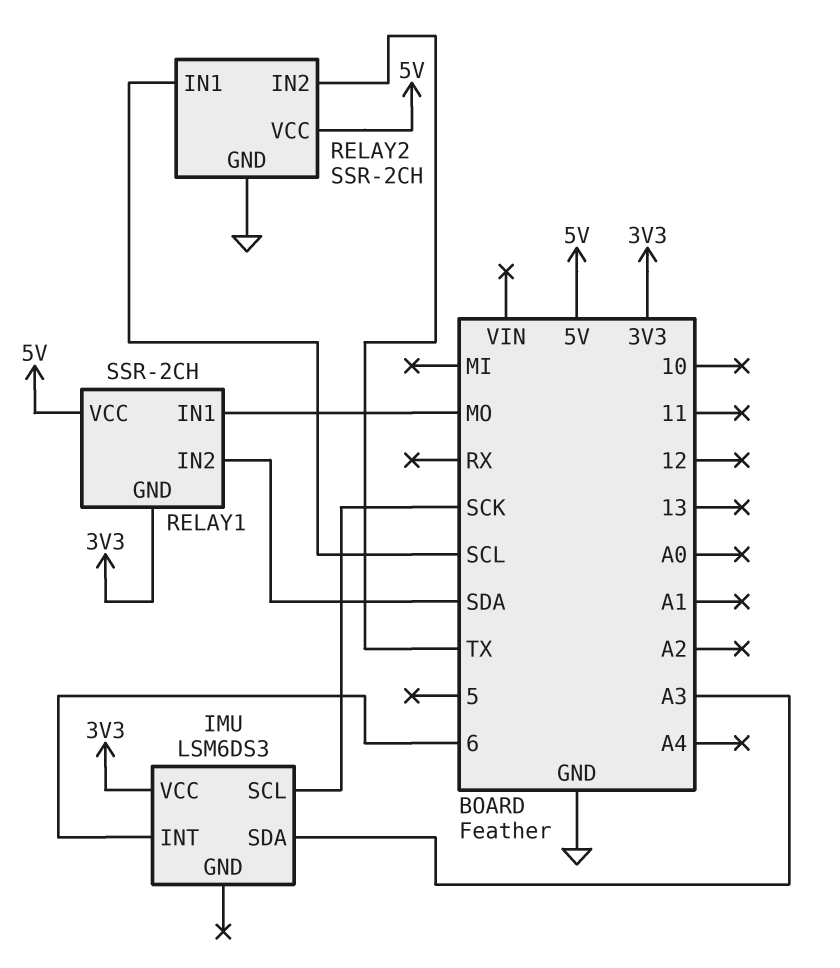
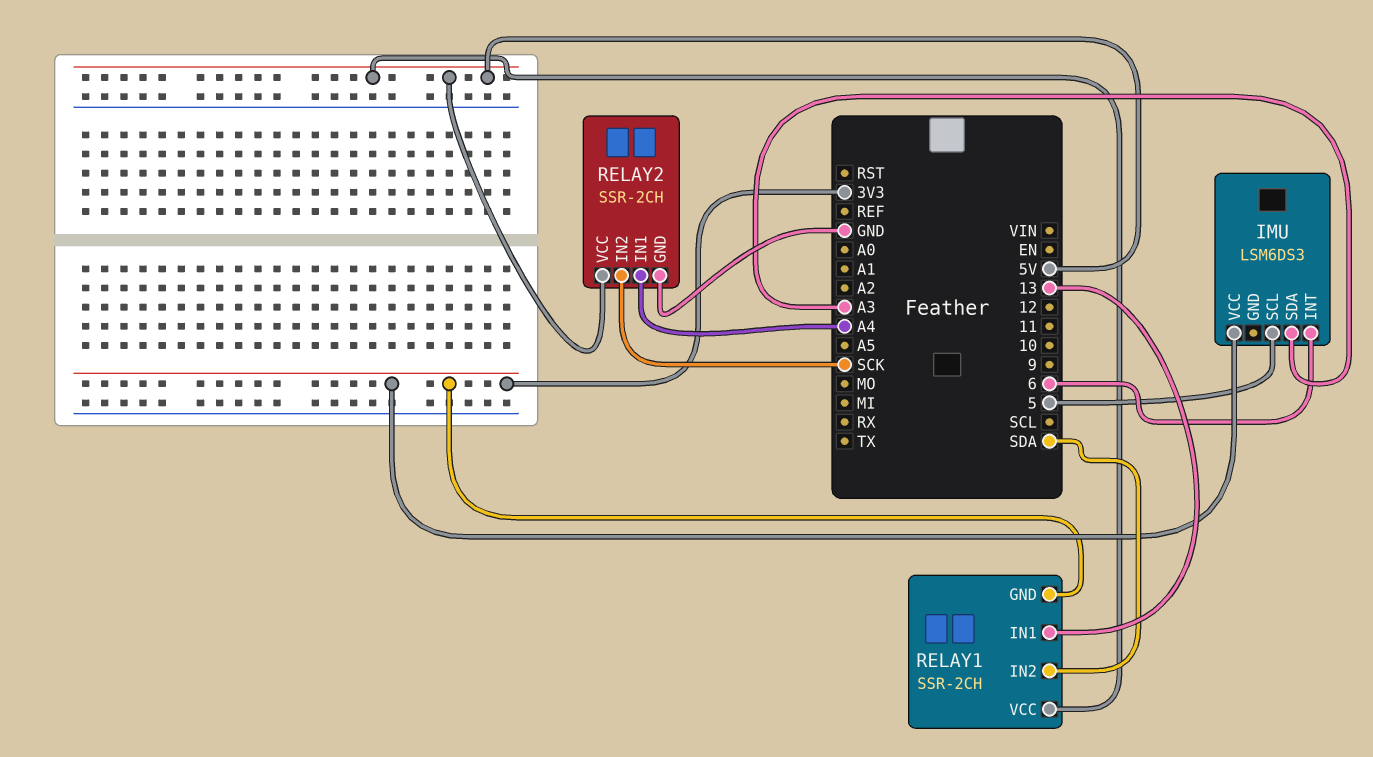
IMU pin SCL: SCK -> 5
RELAY1 pin IN1: MO -> 13
RELAY2 pin IN1: SCL -> A4
RELAY2 pin IN2: TX -> SCK

